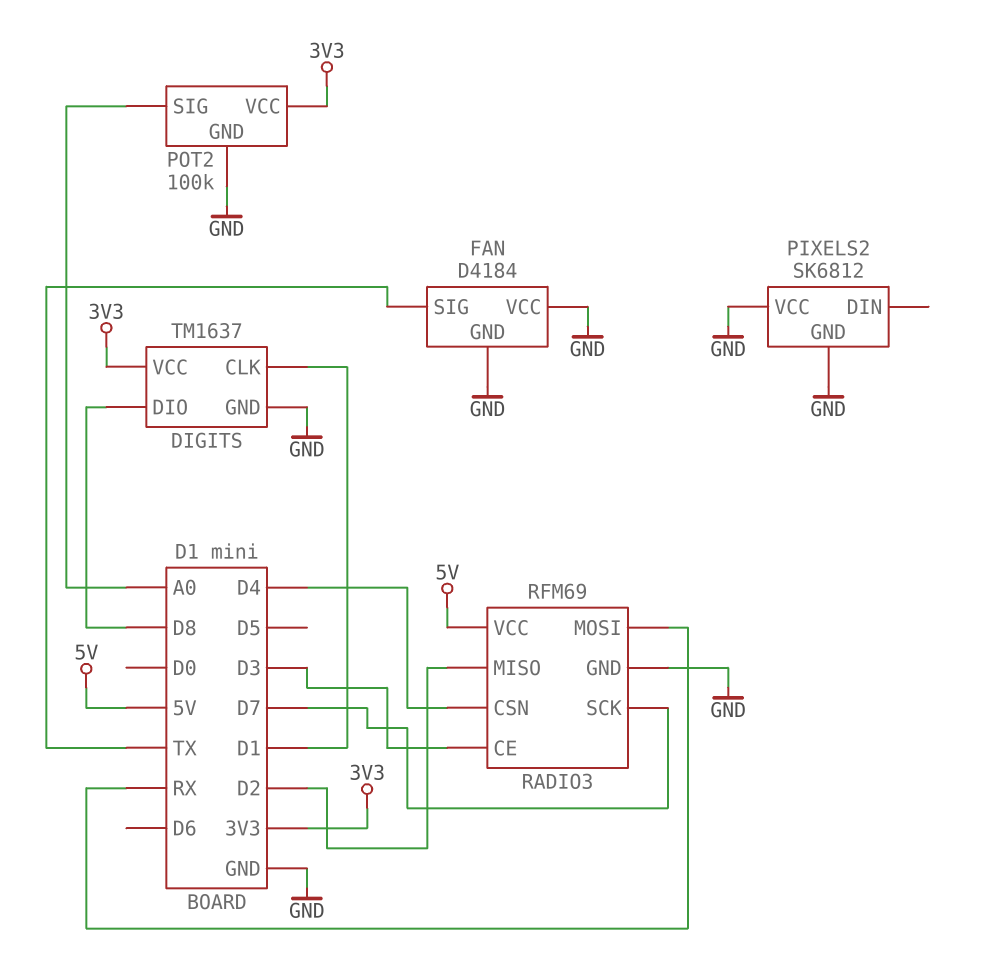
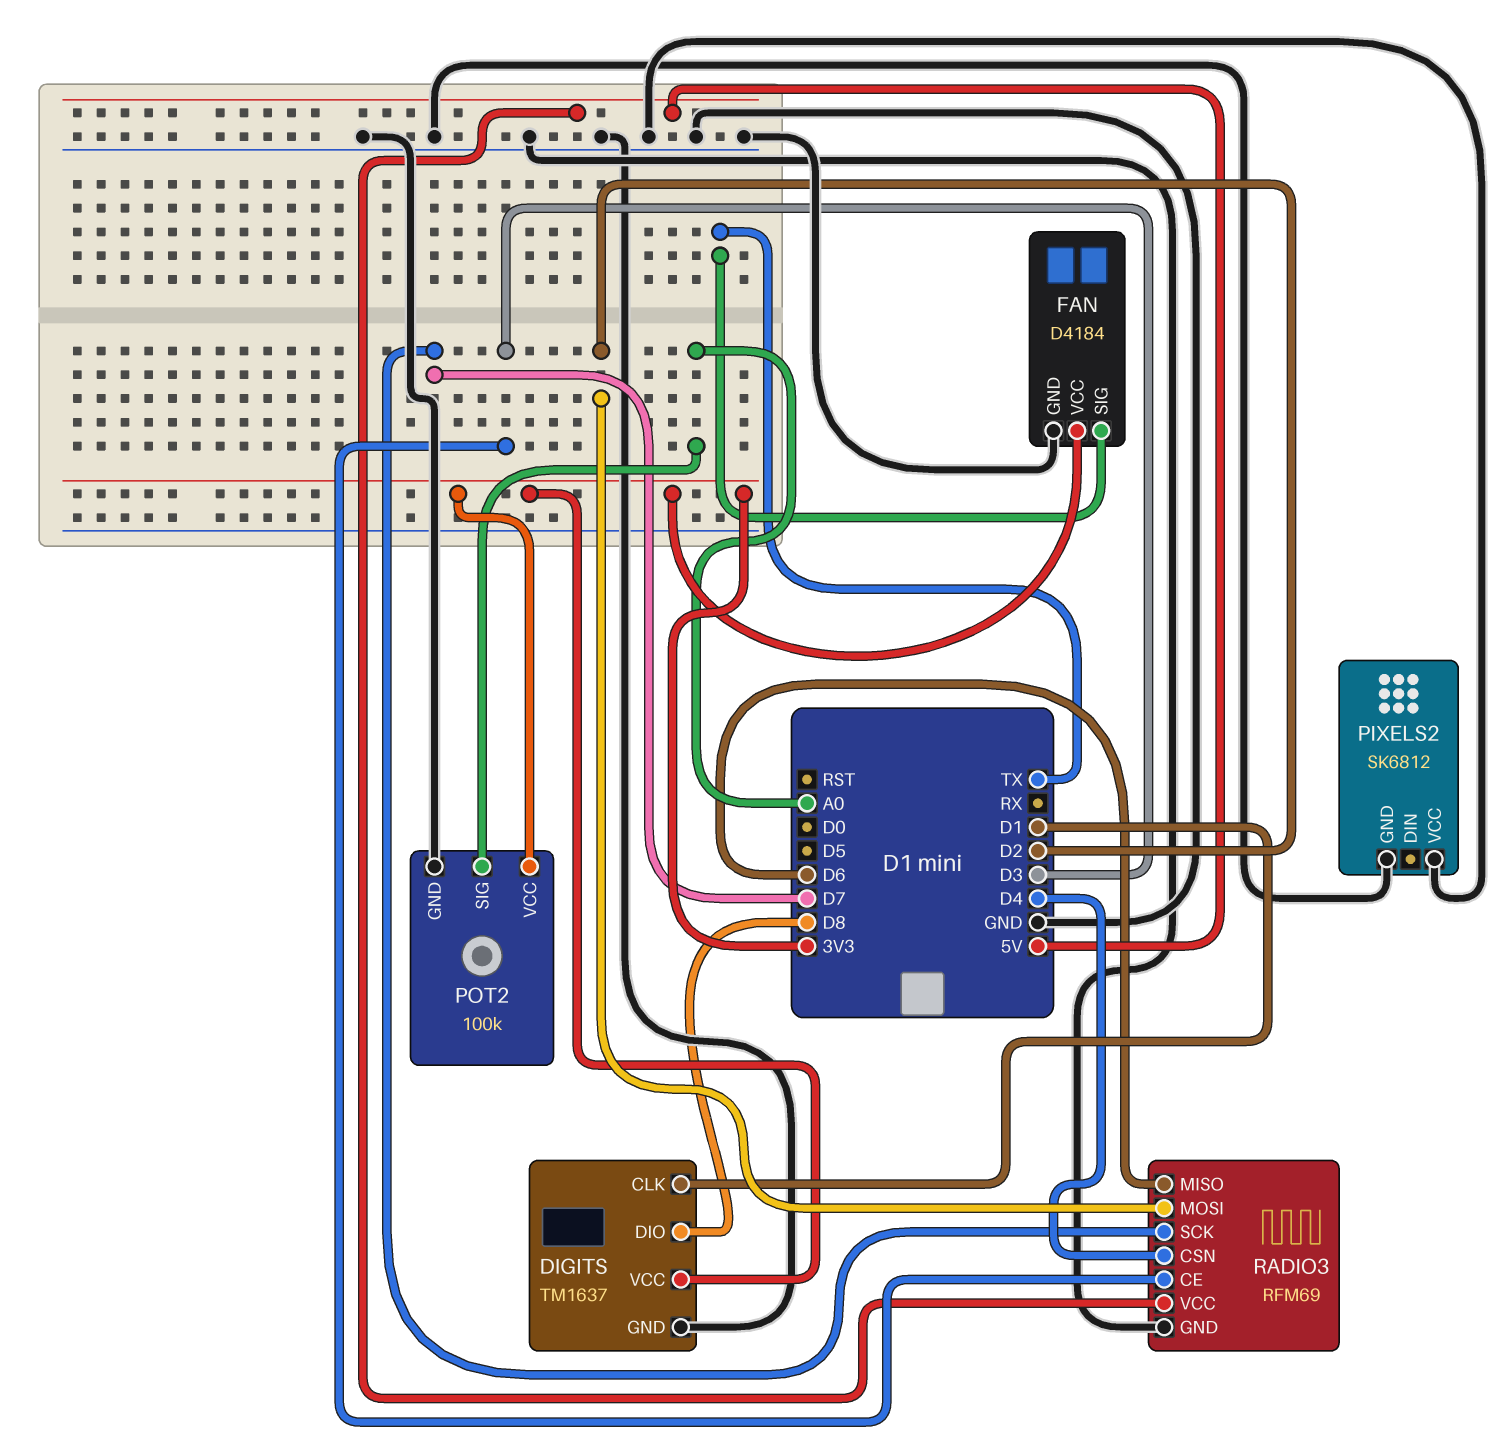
FAN pin VCC: GND -> 3V3
RADIO3 pin MISO: D2 -> D6
RADIO3 pin MOSI: RX -> D2

